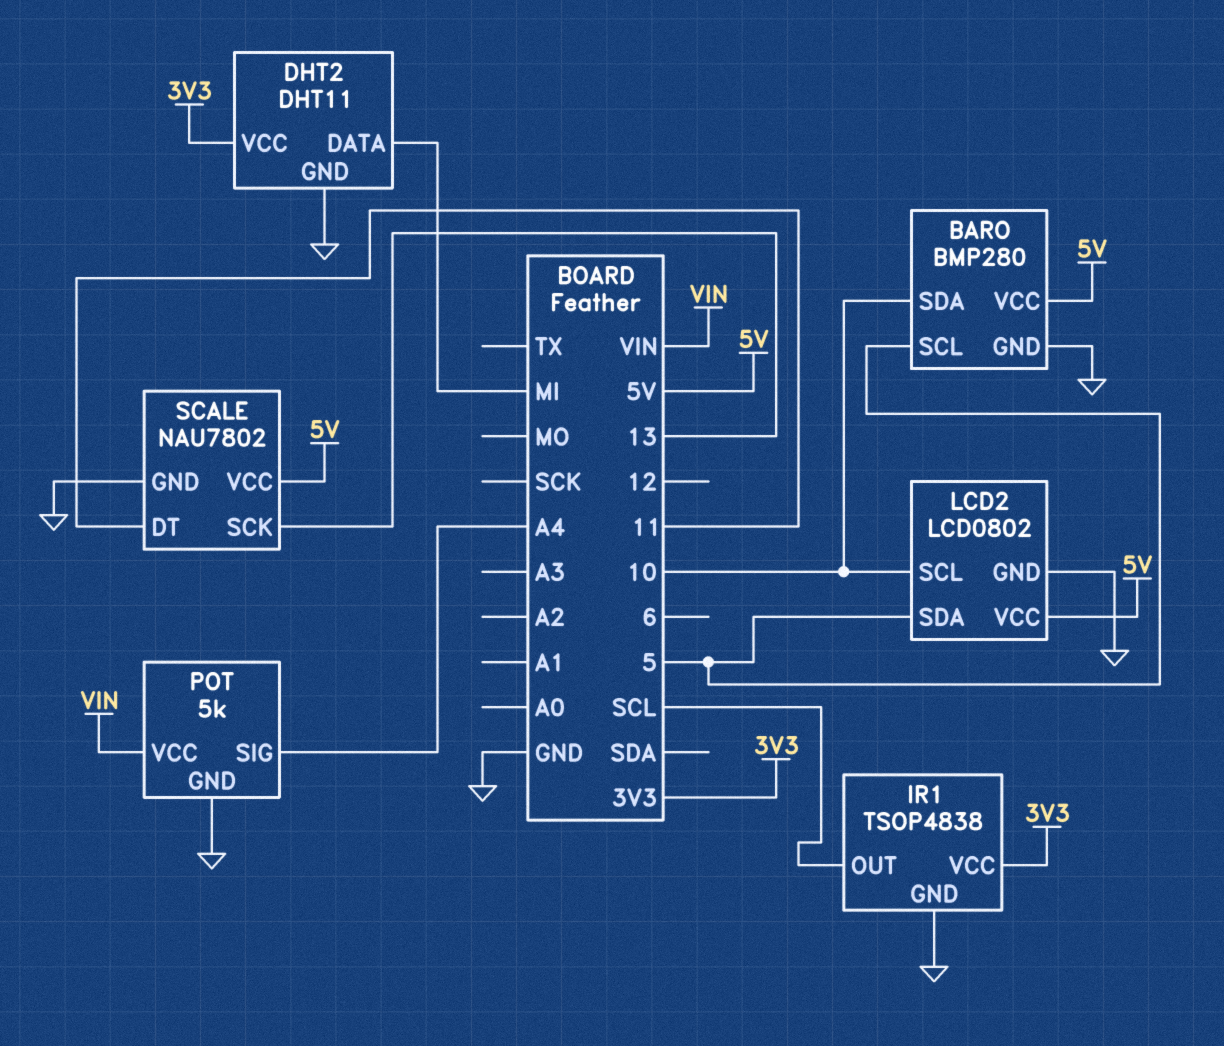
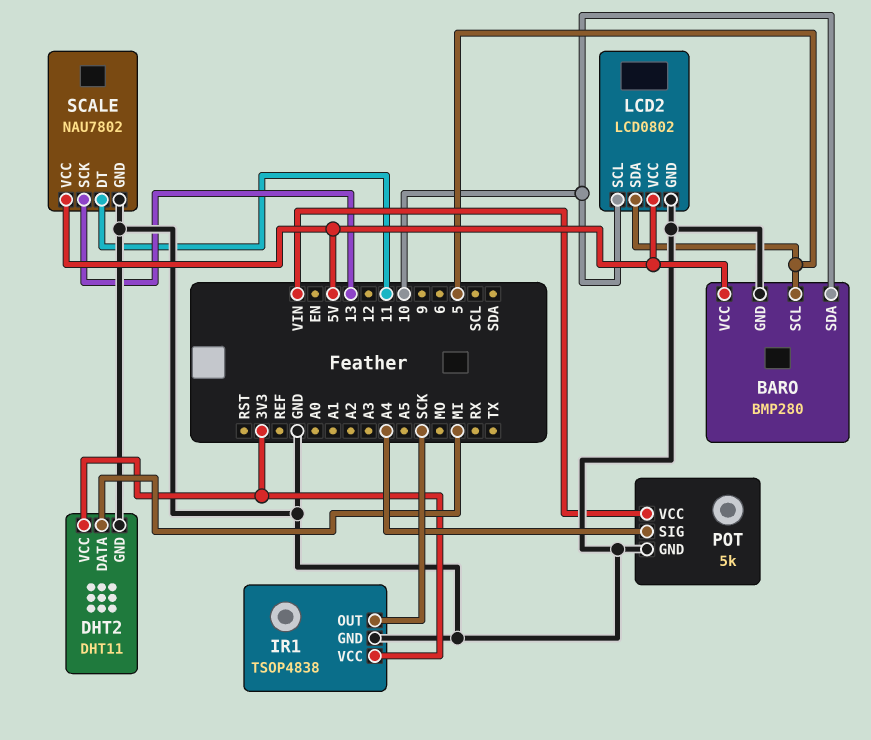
IR1 pin OUT: SCL -> SCK

